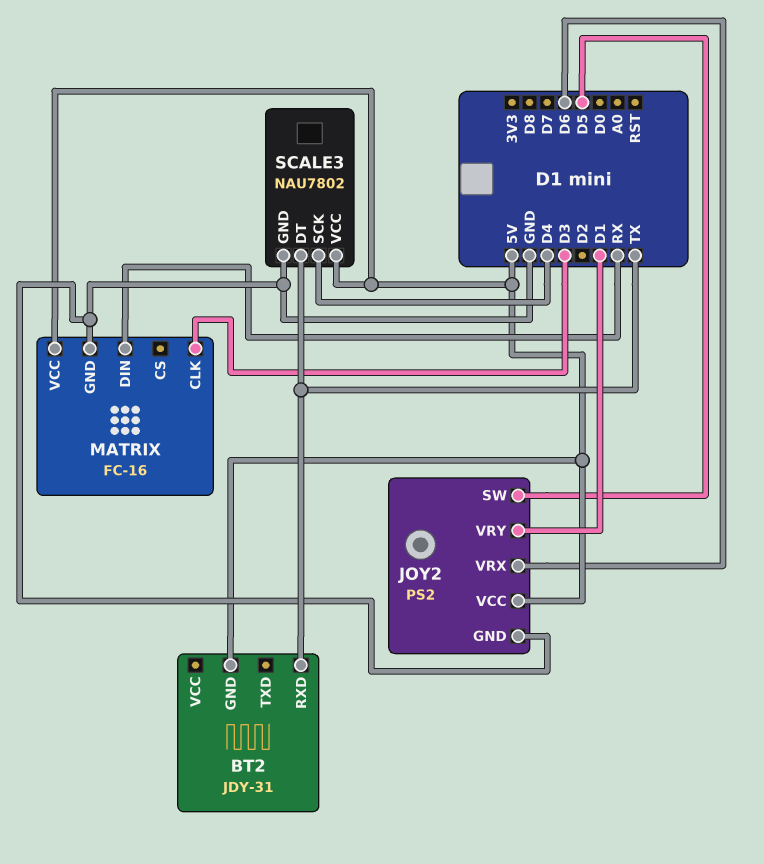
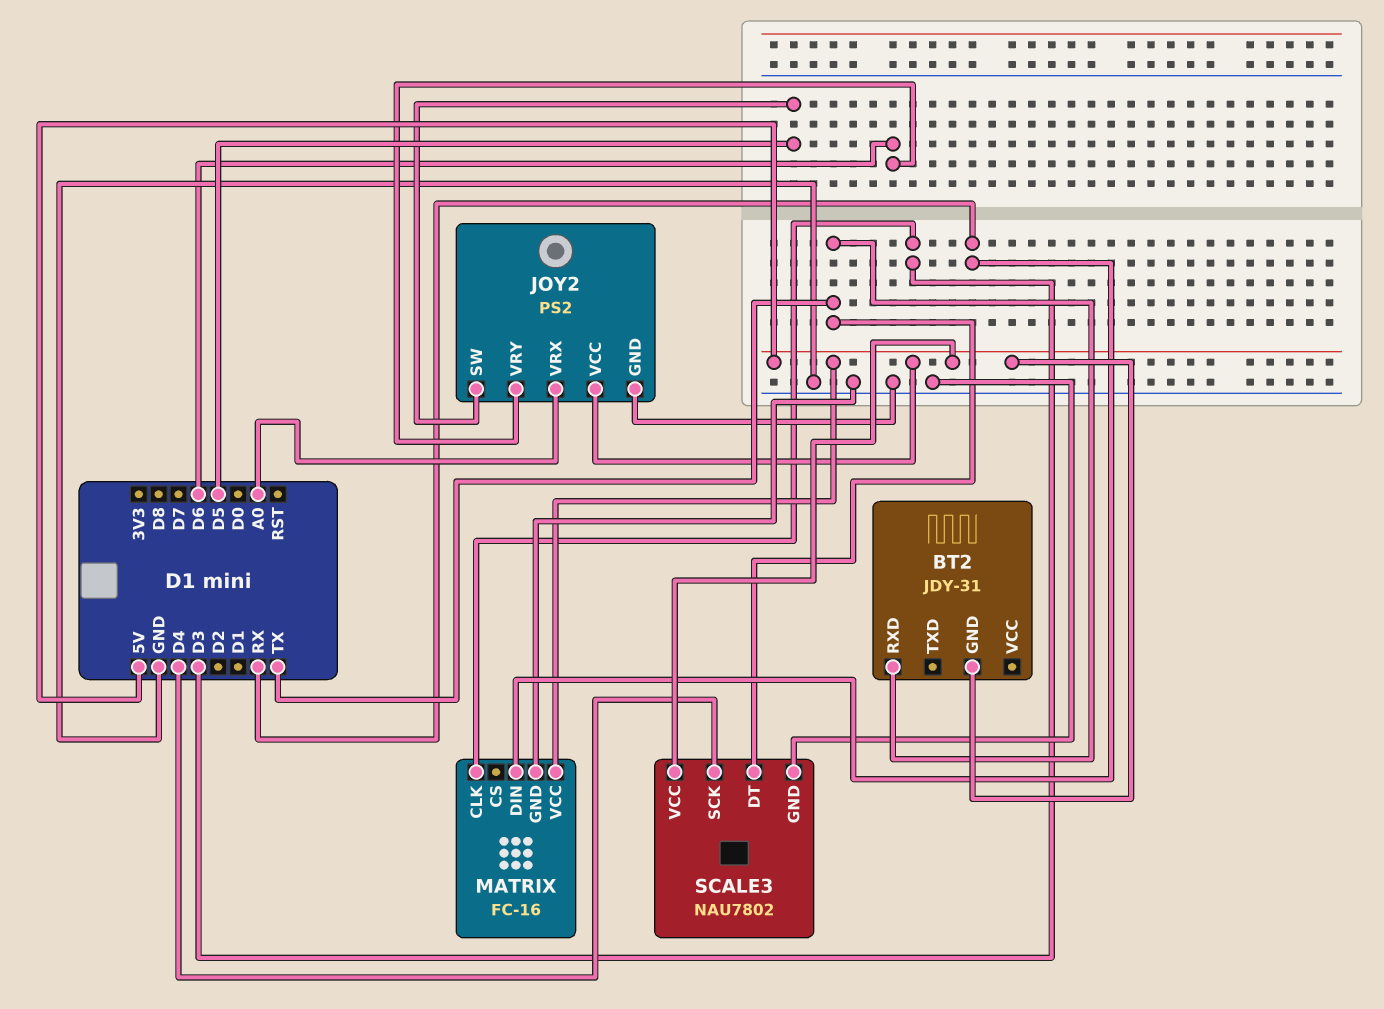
JOY2 pin VRX: D6 -> A0
JOY2 pin VRY: D1 -> D6

